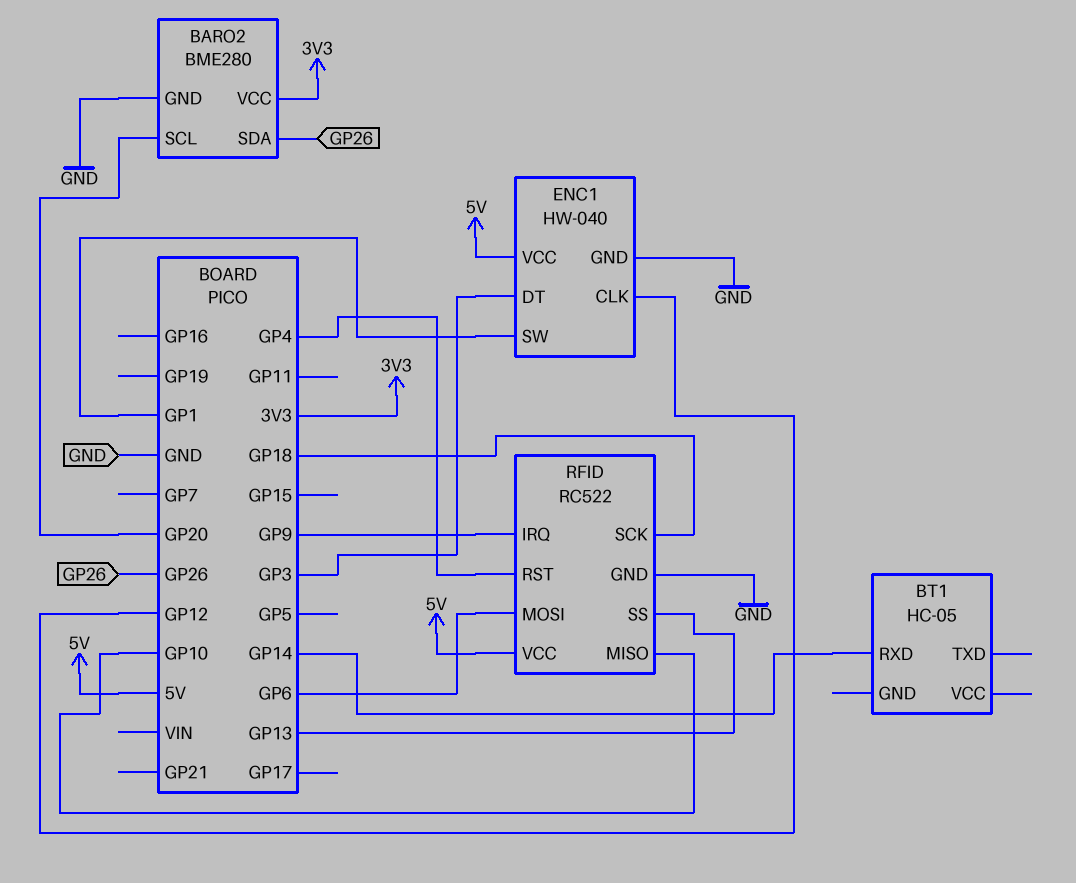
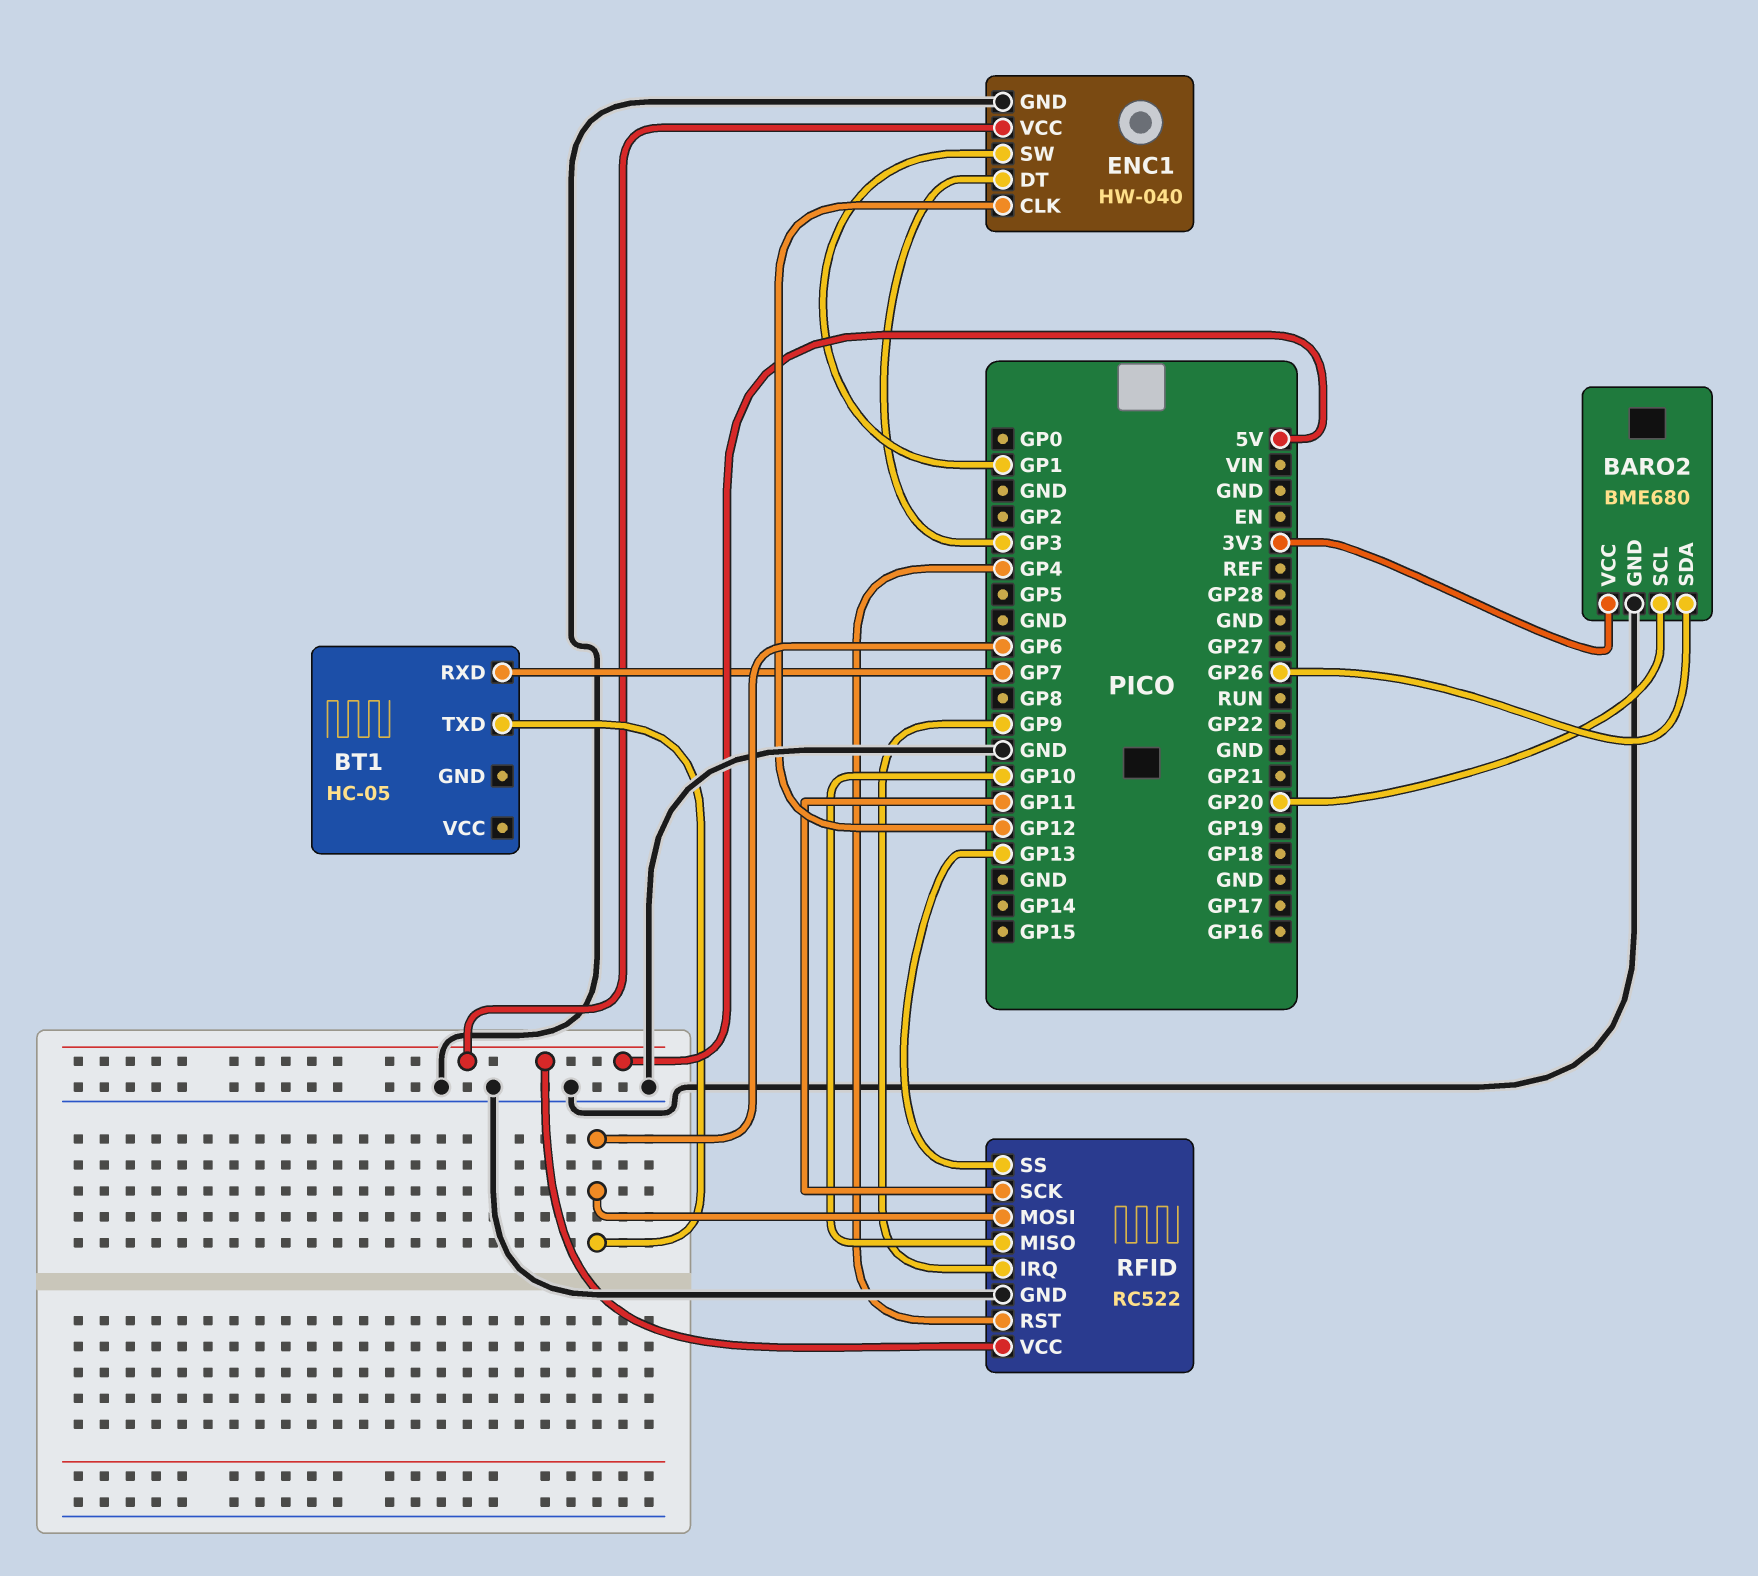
BARO2: BME280 -> BME680
BT1 pin RXD: GP14 -> GP7
BT1 pin TXD: none -> GP6
RFID pin SCK: GP18 -> GP11

